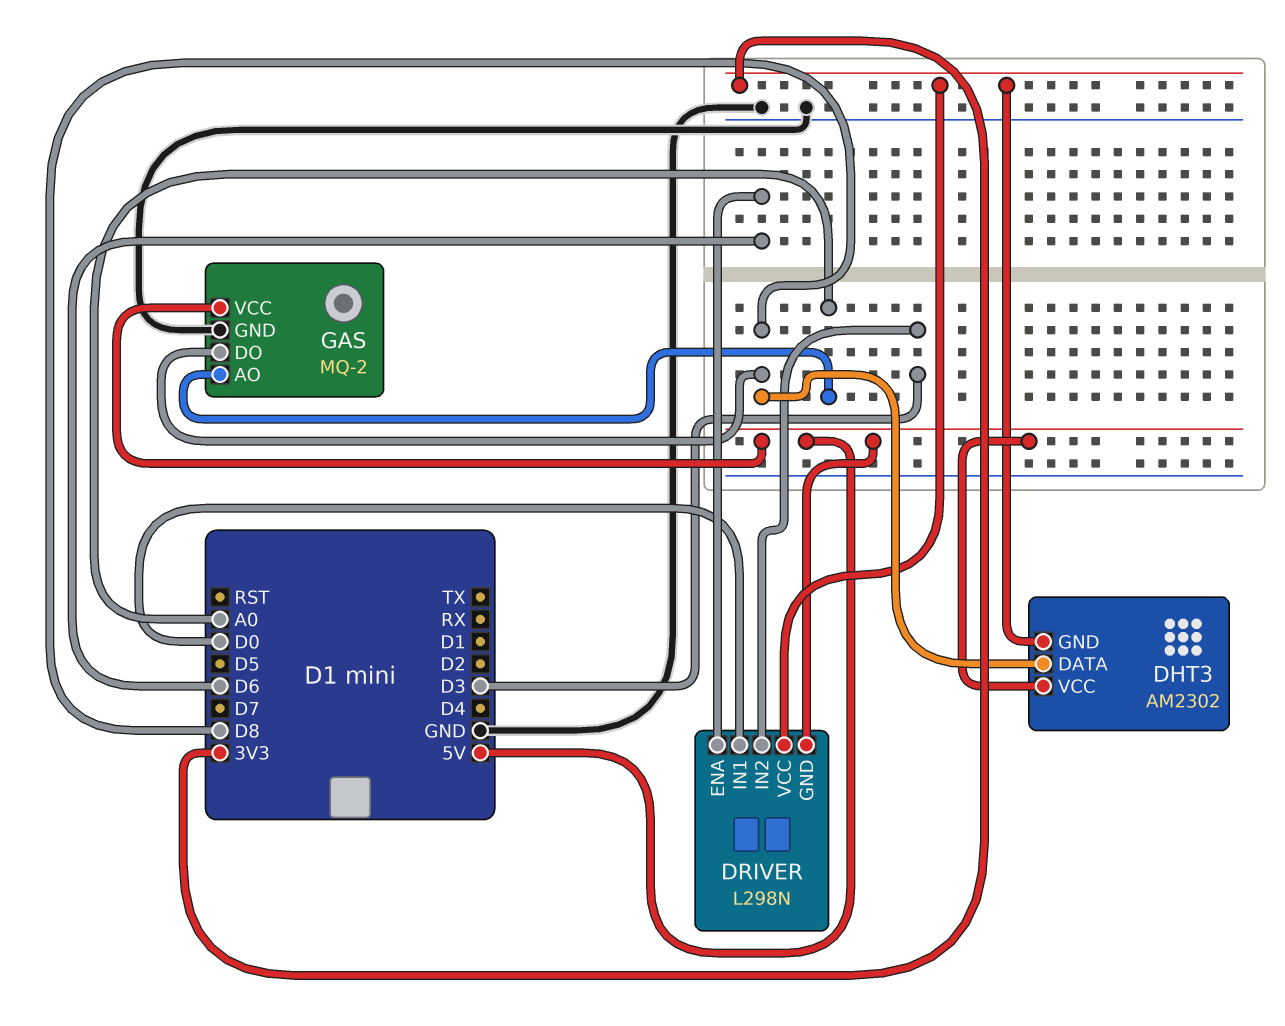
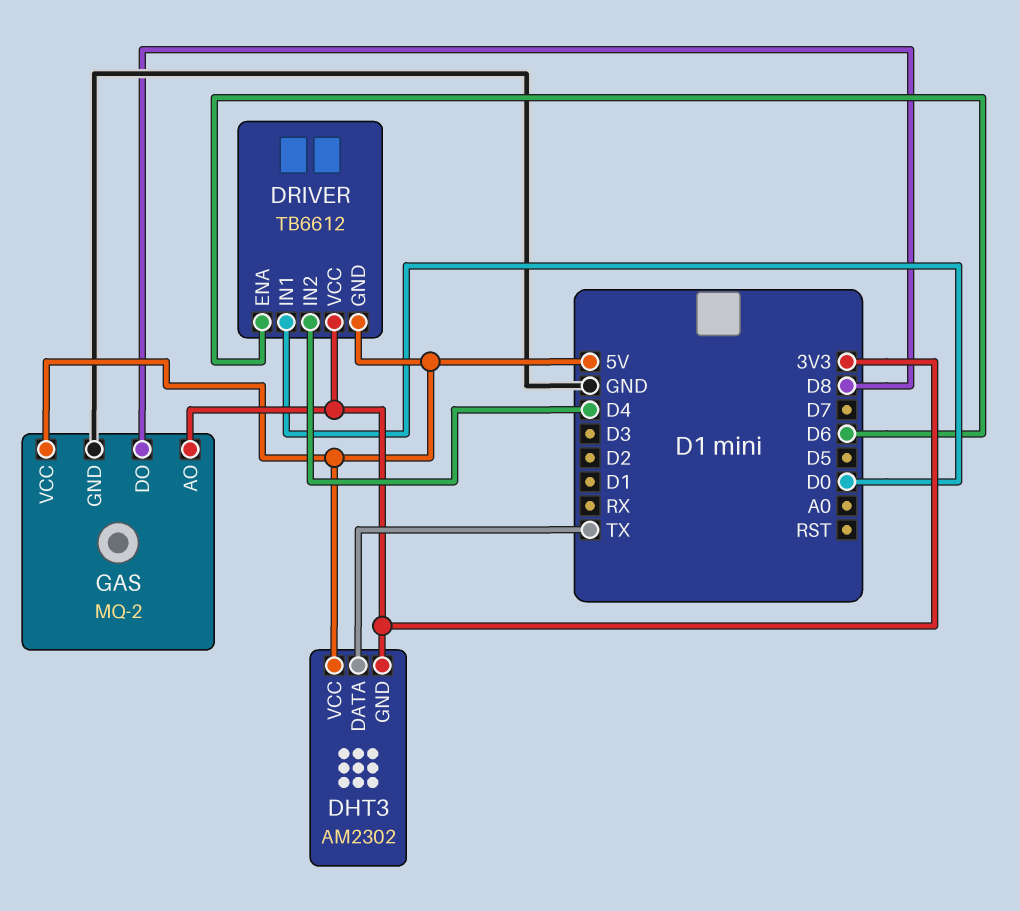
DHT3 pin DATA: D8 -> TX
DRIVER: L298N -> TB6612
DRIVER pin IN2: D3 -> D4
GAS pin AO: A0 -> 3V3

